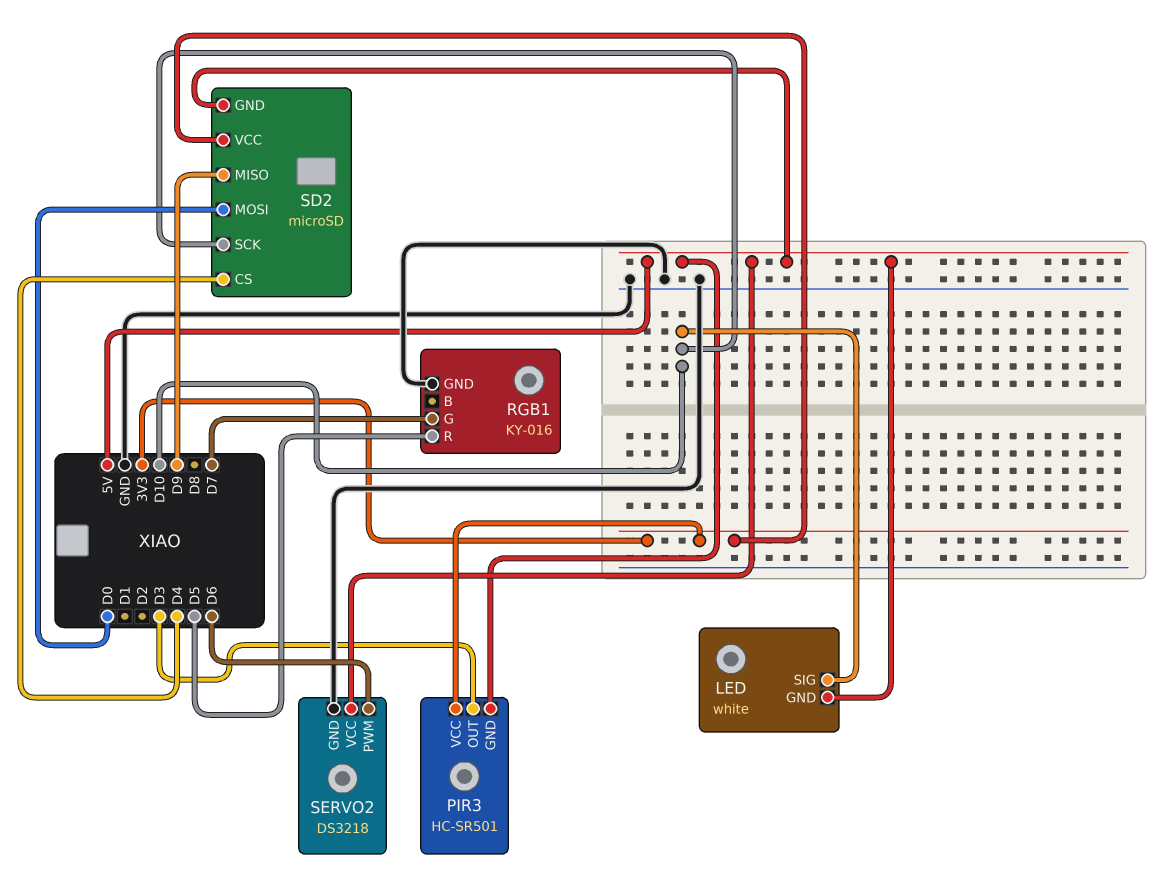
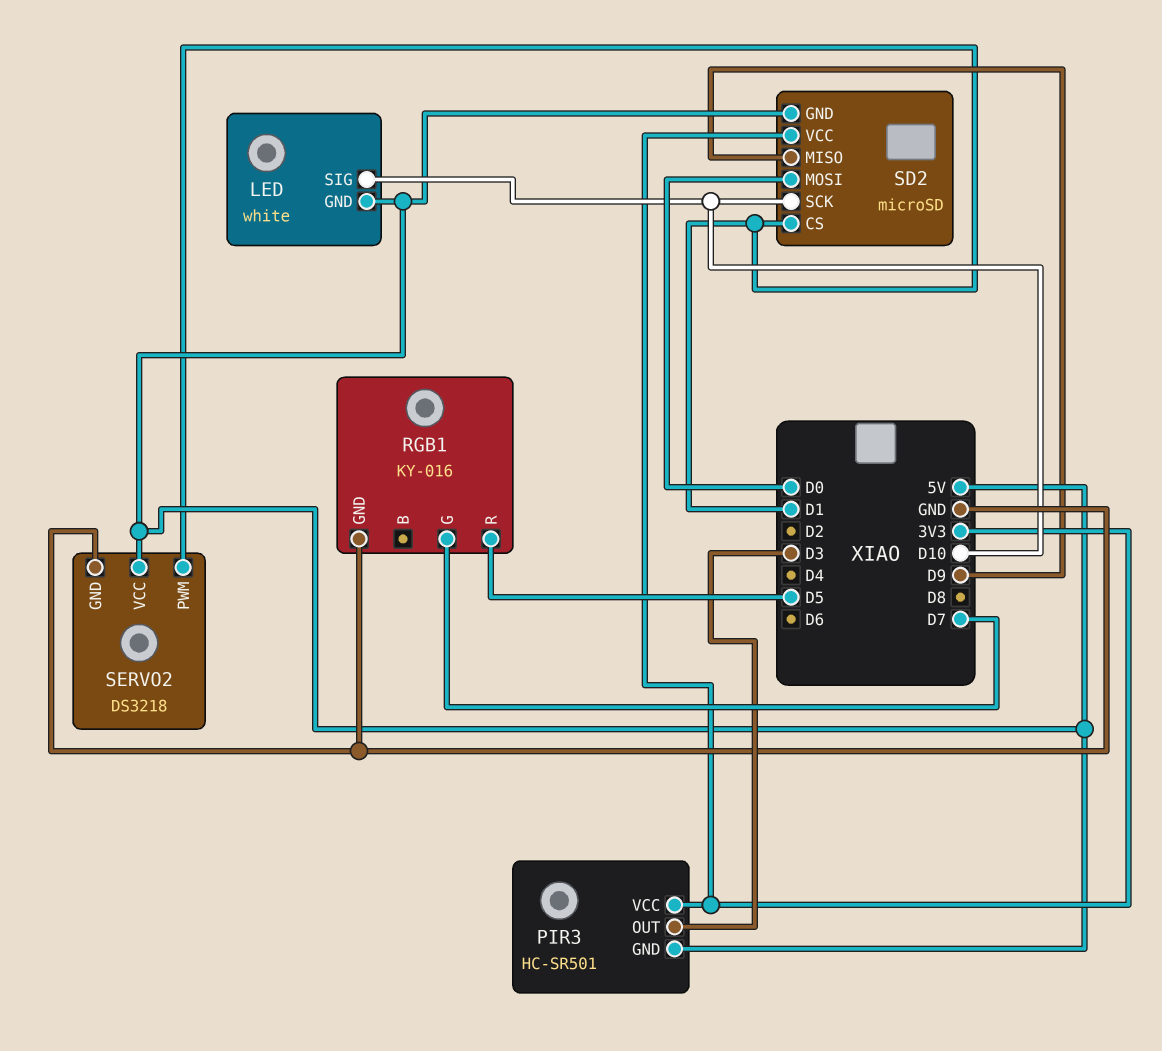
SD2 pin CS: D4 -> D1
SERVO2 pin PWM: D6 -> D1

